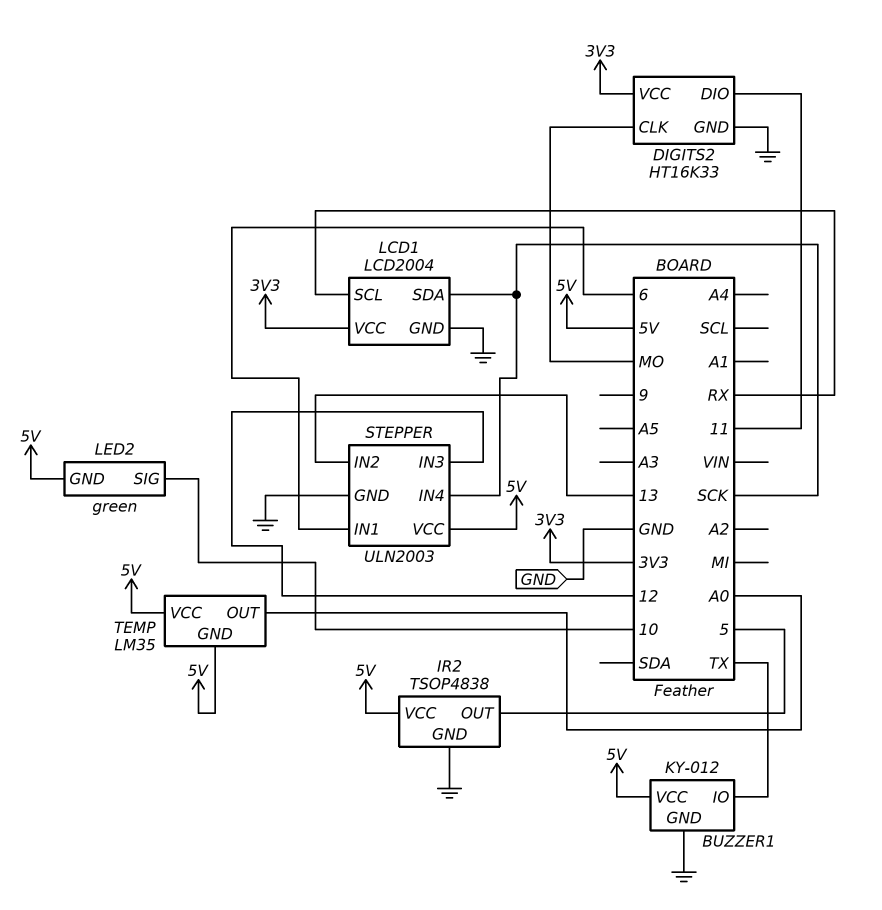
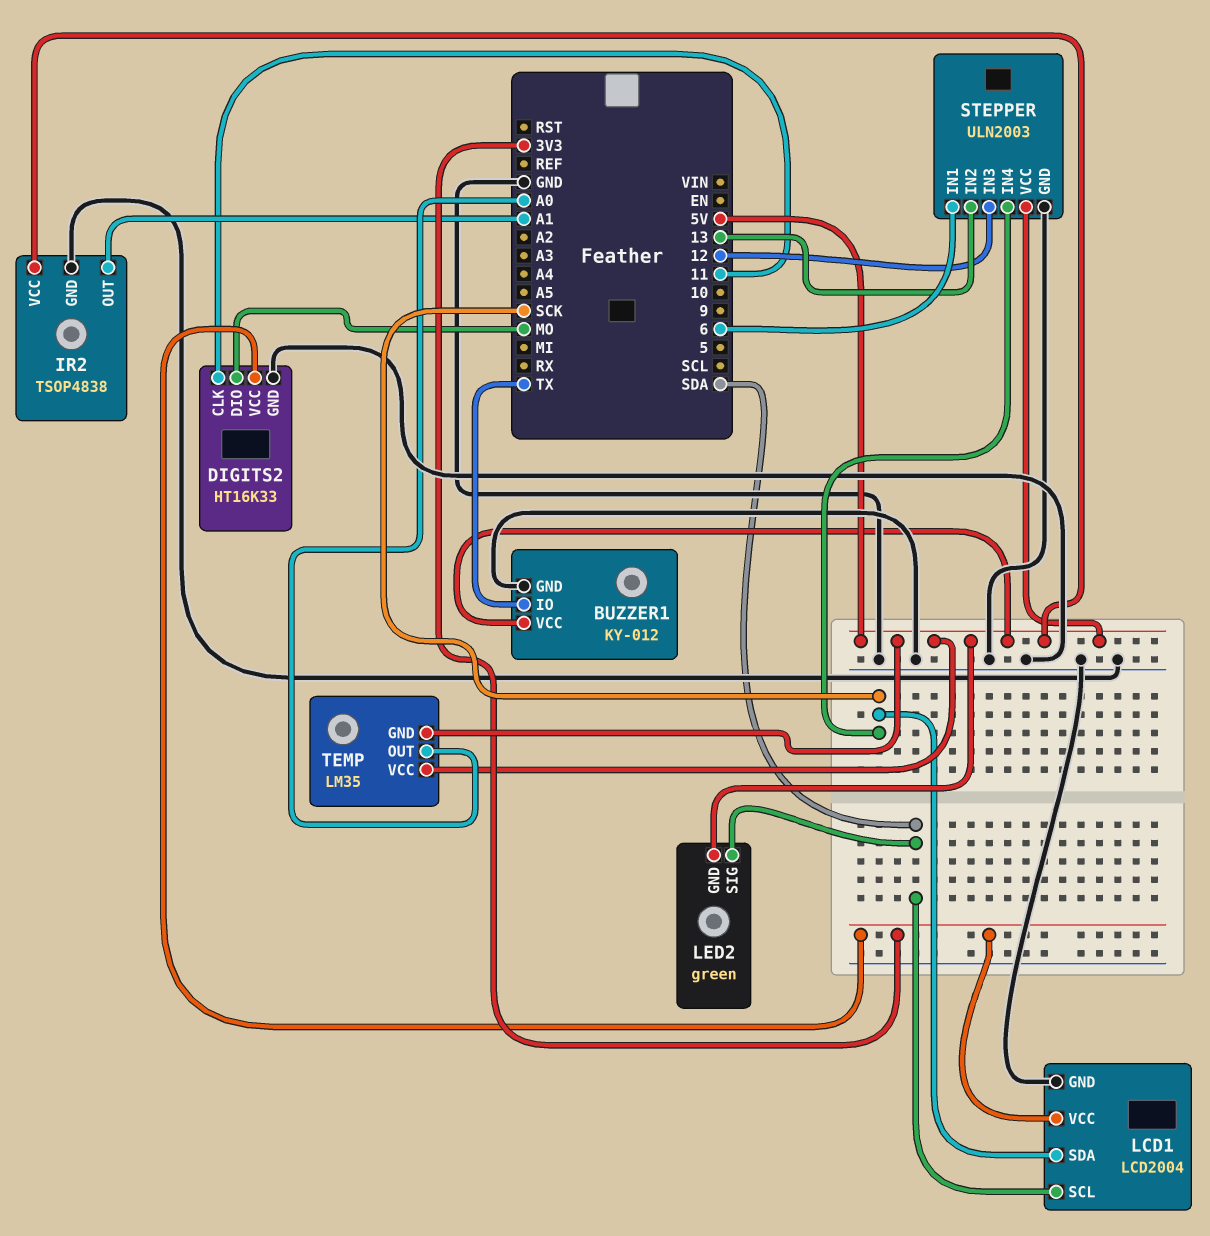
DIGITS2 pin CLK: MO -> 11
DIGITS2 pin DIO: 11 -> MO
IR2 pin OUT: 5 -> A1
LCD1 pin SCL: RX -> SDA
LED2 pin SIG: 10 -> SDA

